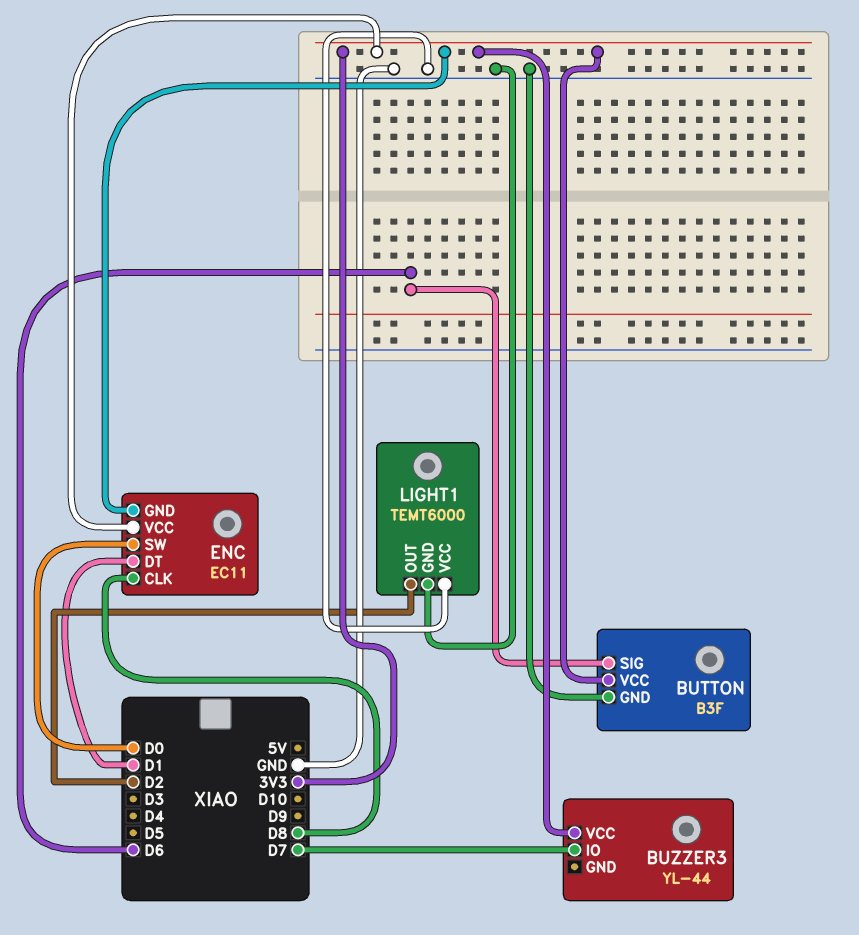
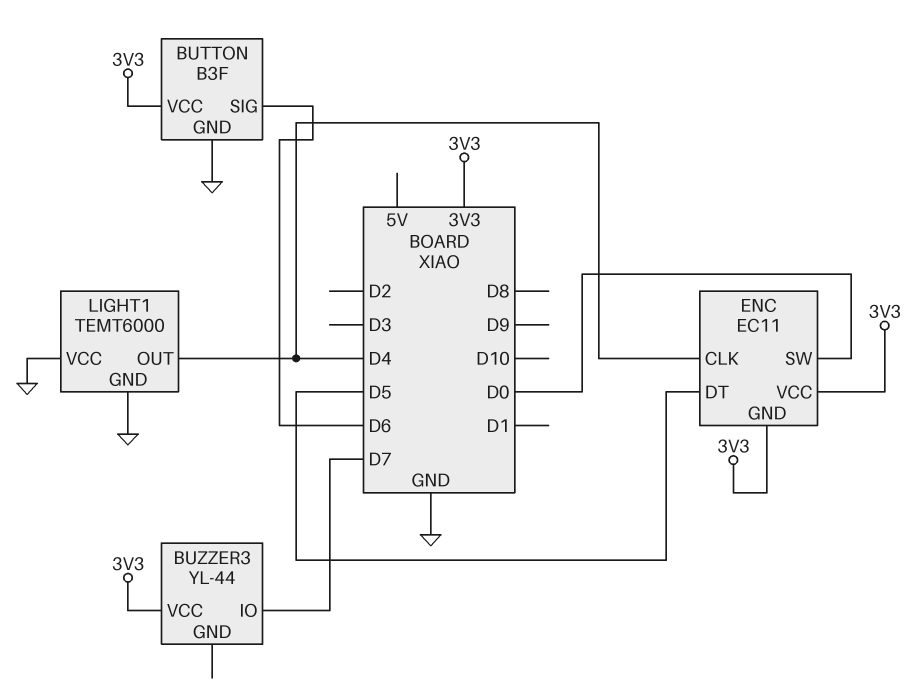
ENC pin CLK: D8 -> D4
ENC pin DT: D1 -> D5
LIGHT1 pin OUT: D2 -> D4

